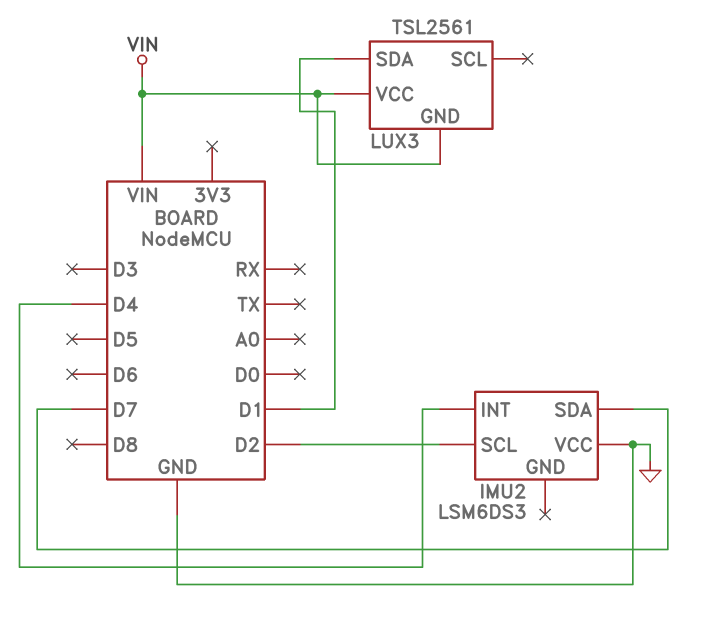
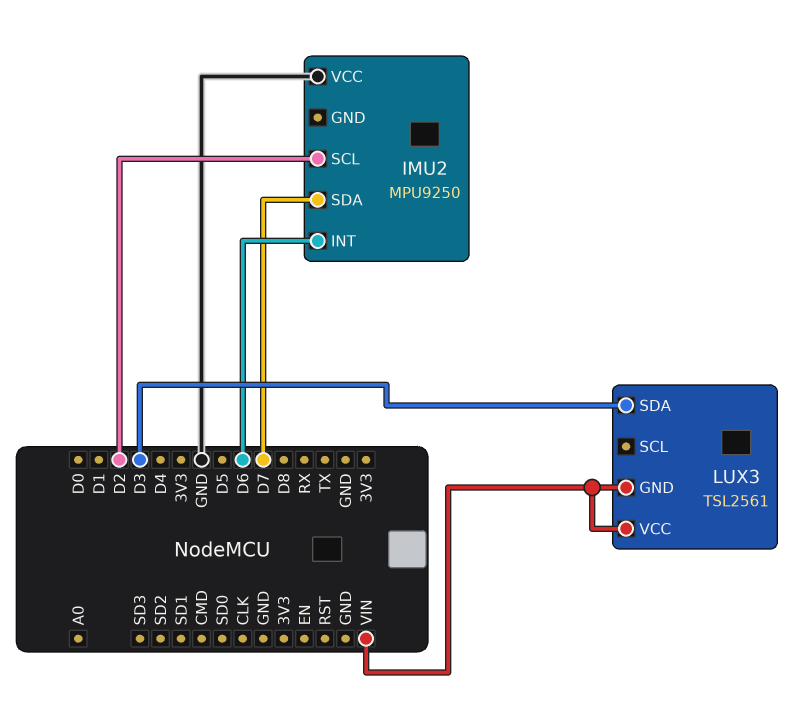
IMU2: LSM6DS3 -> MPU9250
IMU2 pin INT: D4 -> D6
LUX3 pin SDA: D1 -> D3

